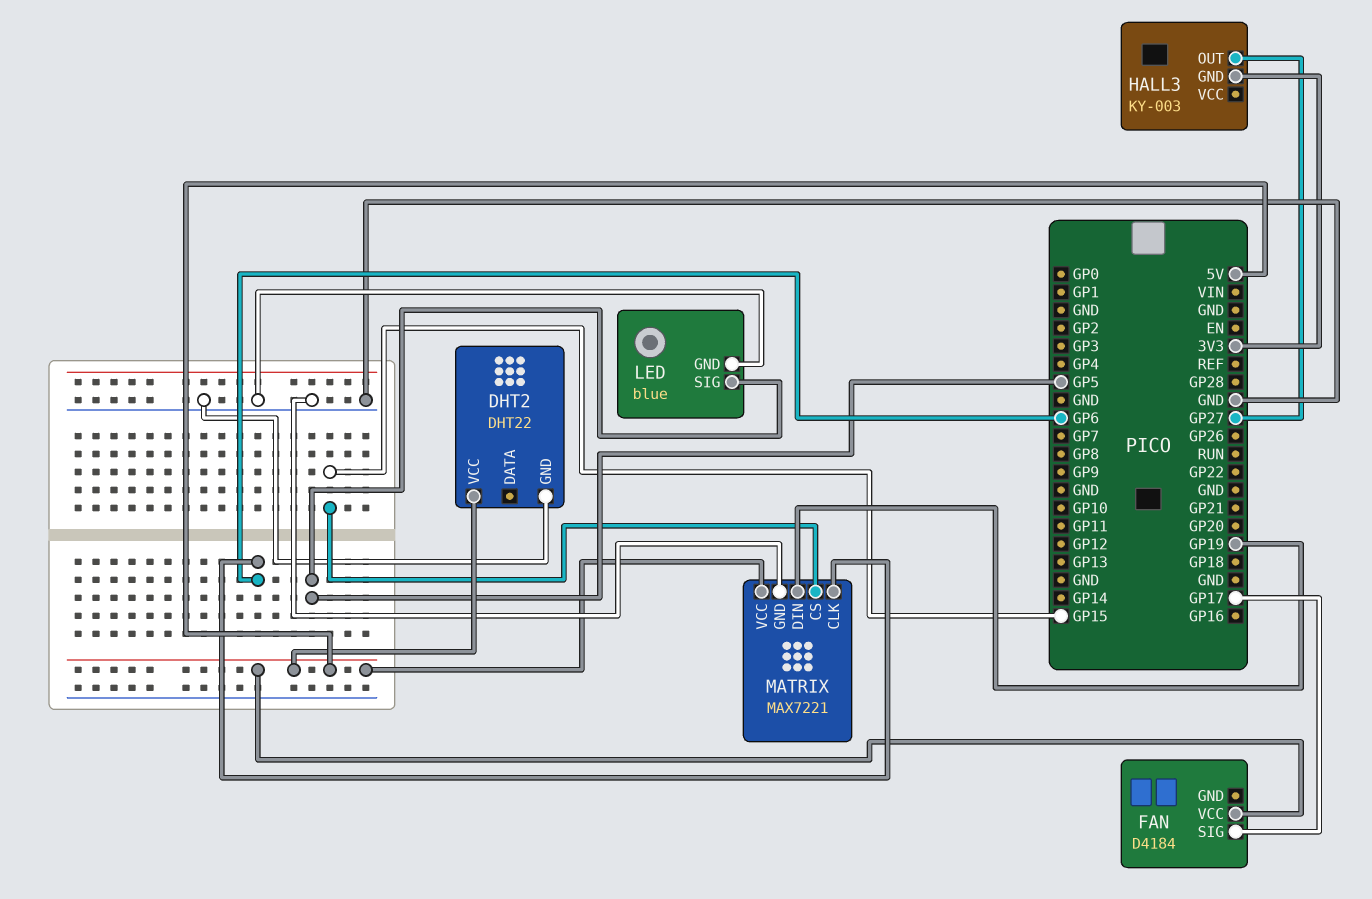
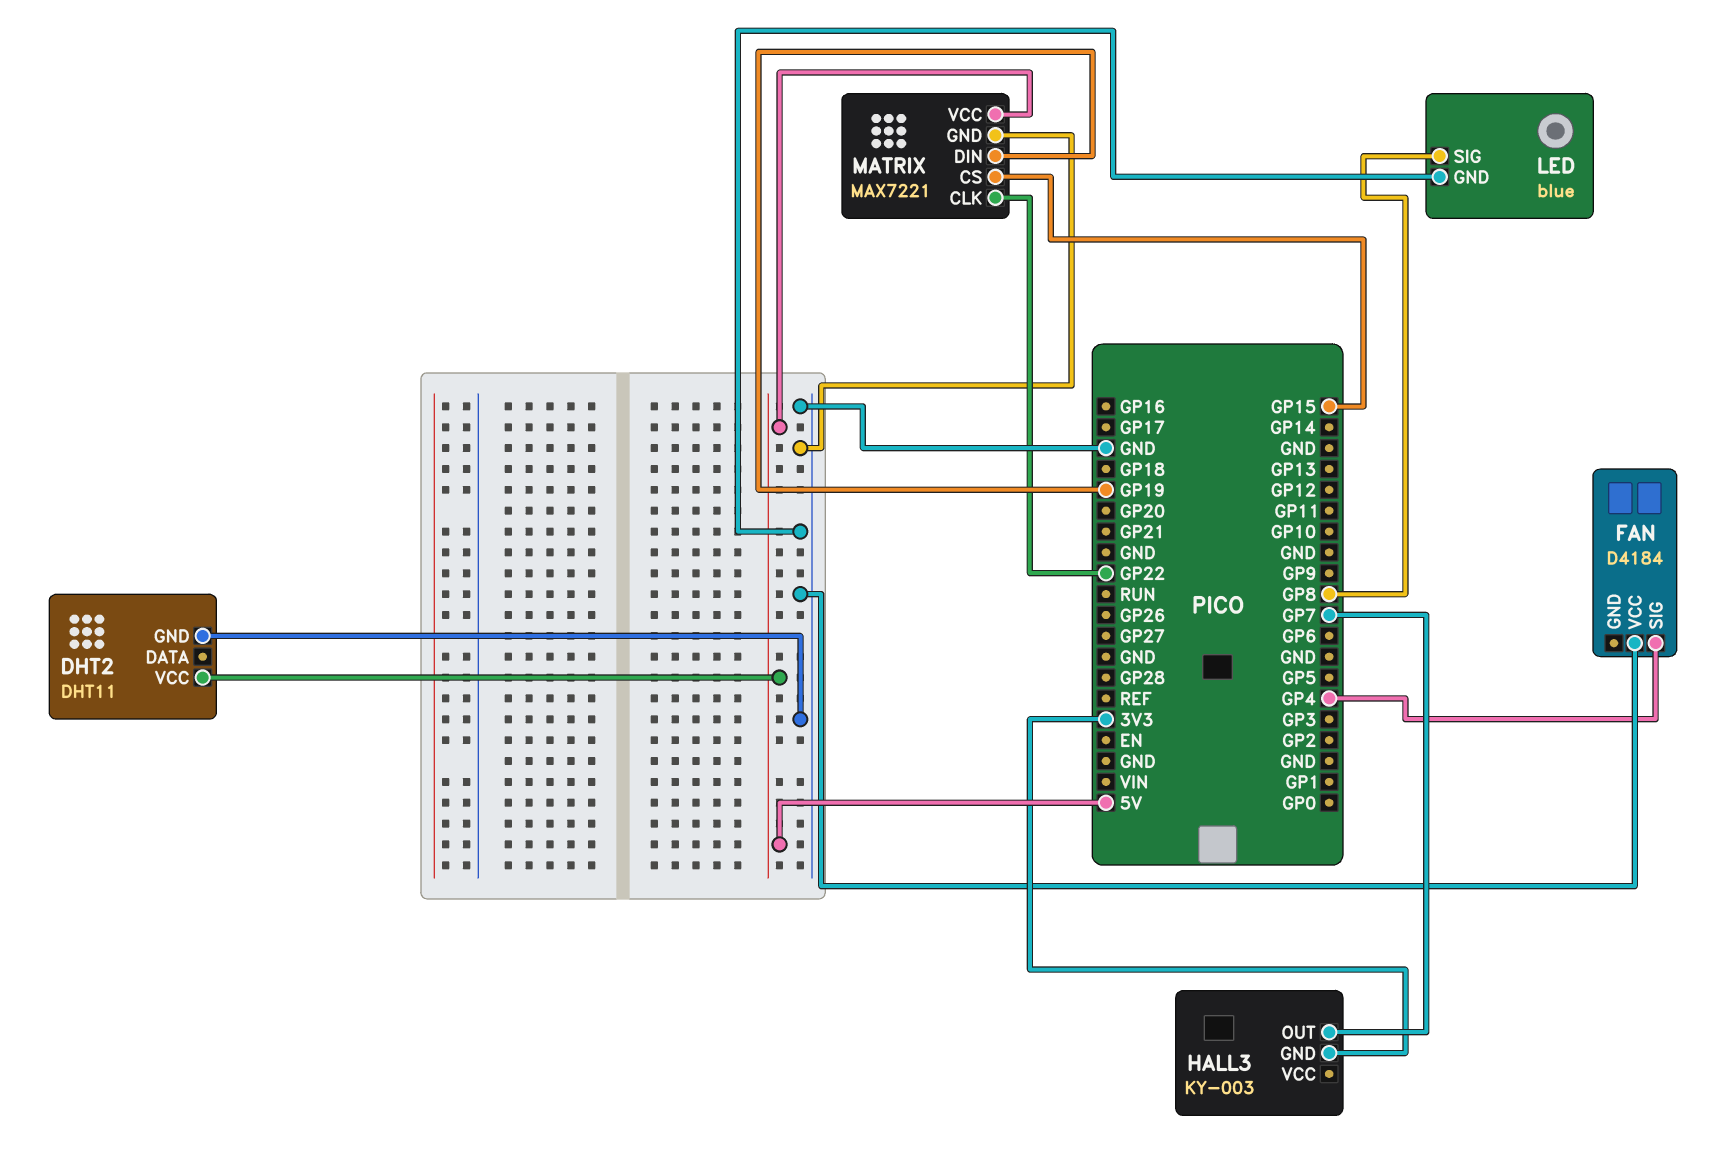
DHT2: DHT22 -> DHT11
FAN pin SIG: GP17 -> GP4
FAN pin VCC: 5V -> GND
HALL3 pin OUT: GP27 -> GP7
LED pin SIG: GP5 -> GP8
MATRIX pin CLK: GP6 -> GP22

